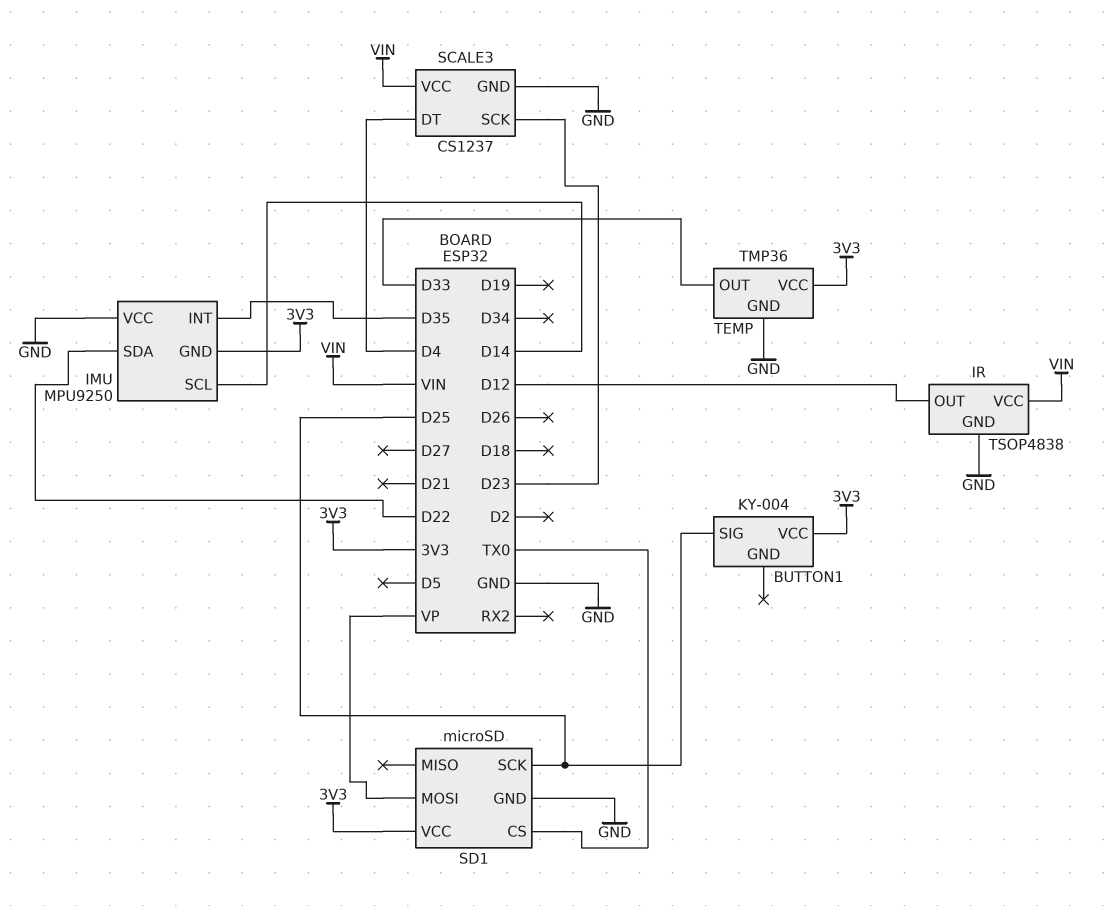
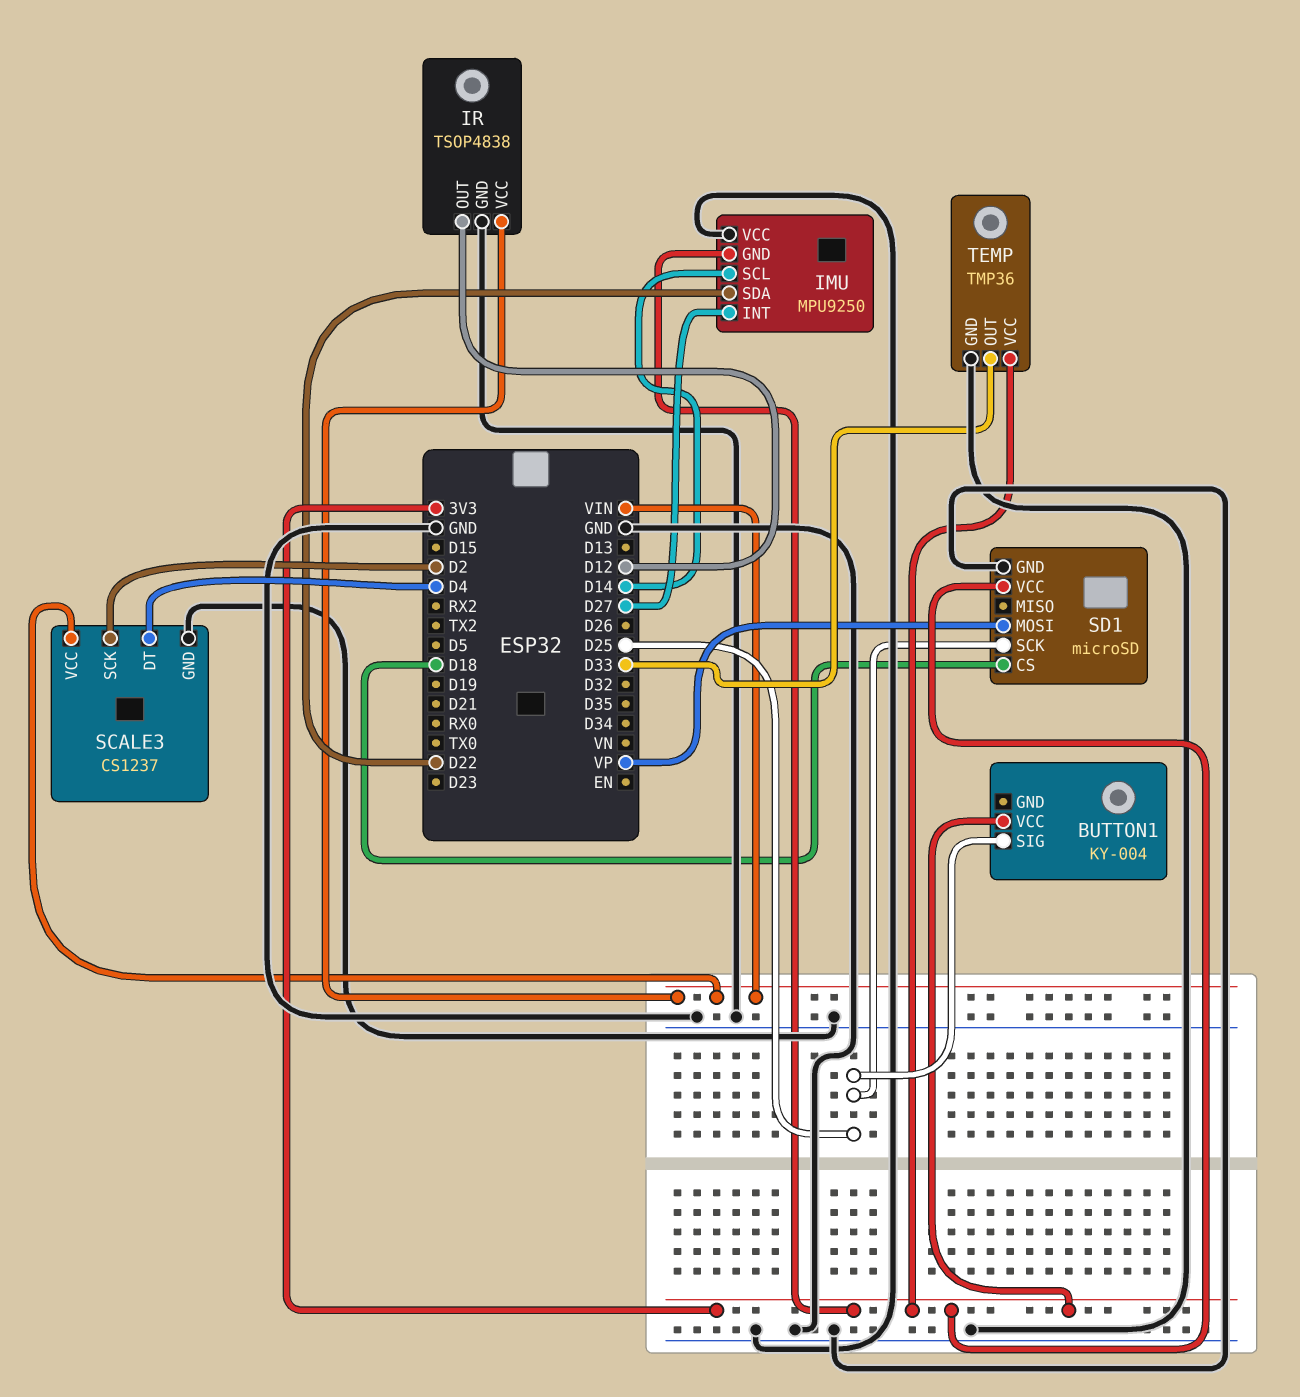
IMU pin INT: D35 -> D27
SCALE3 pin SCK: D23 -> D2
SD1 pin CS: TX0 -> D18

